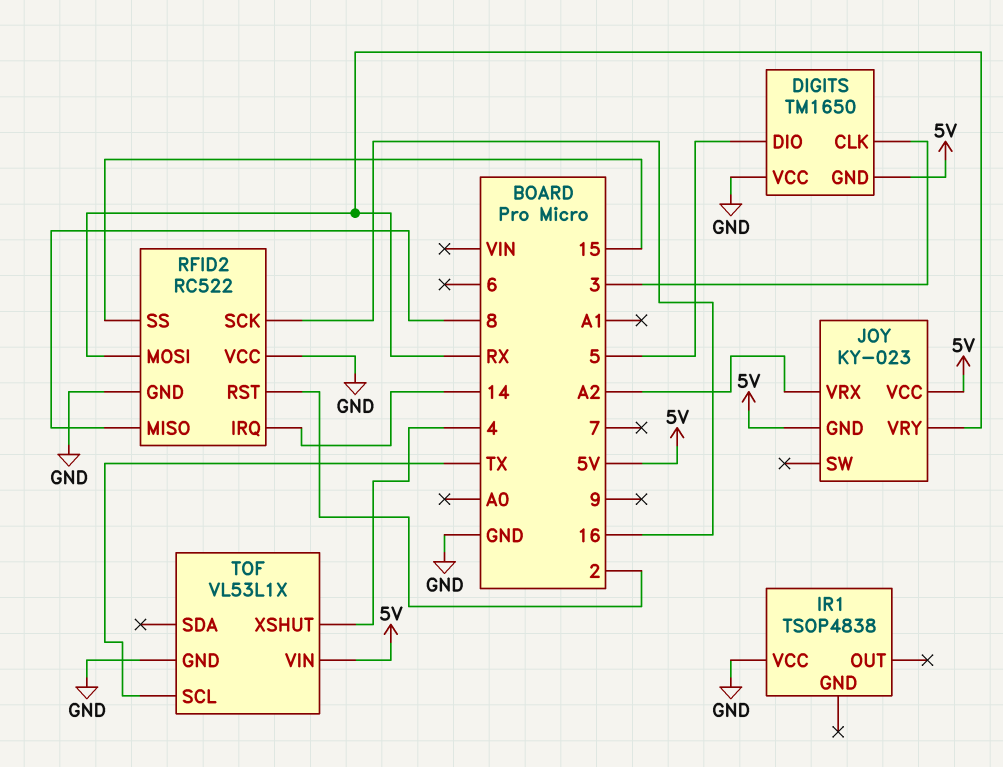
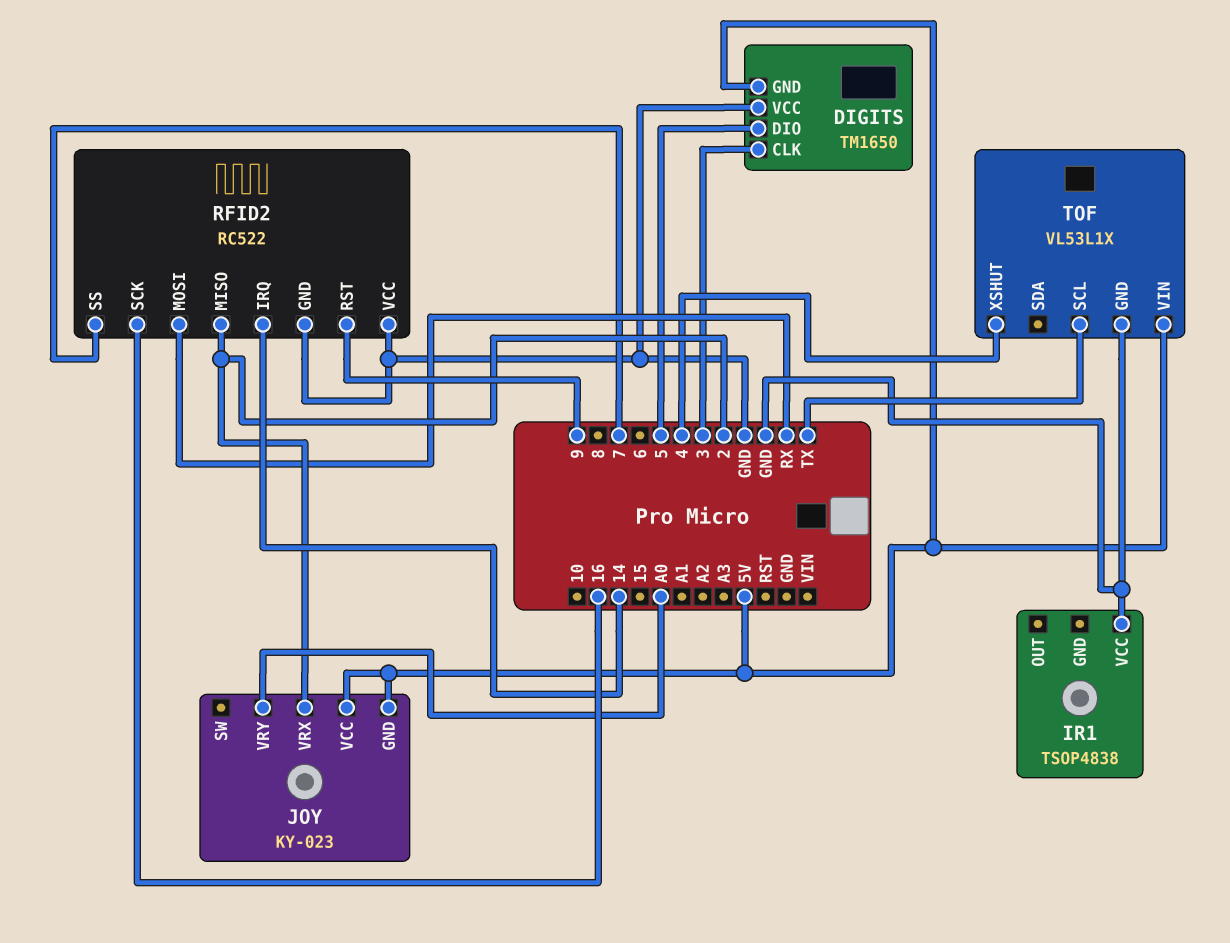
JOY pin VRX: A2 -> 2
JOY pin VRY: RX -> A0
RFID2 pin MISO: 8 -> 2
RFID2 pin RST: 2 -> 9
RFID2 pin SS: 15 -> 7

